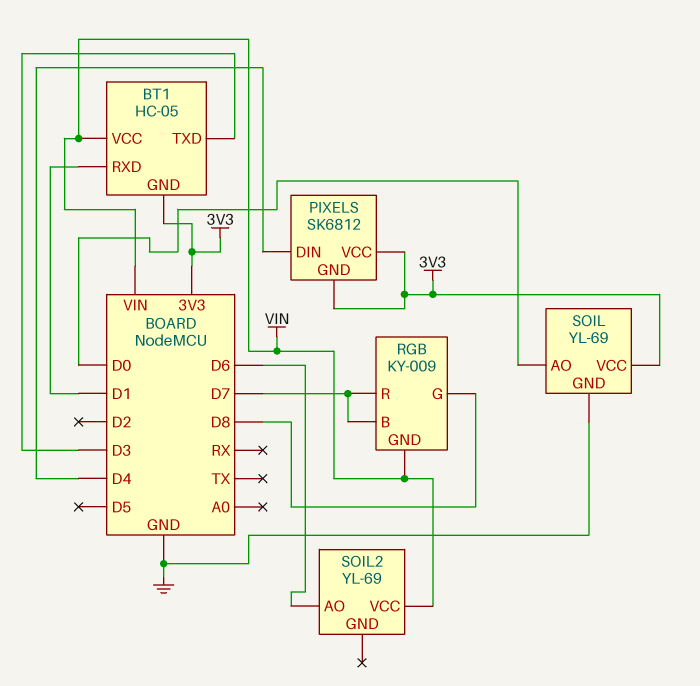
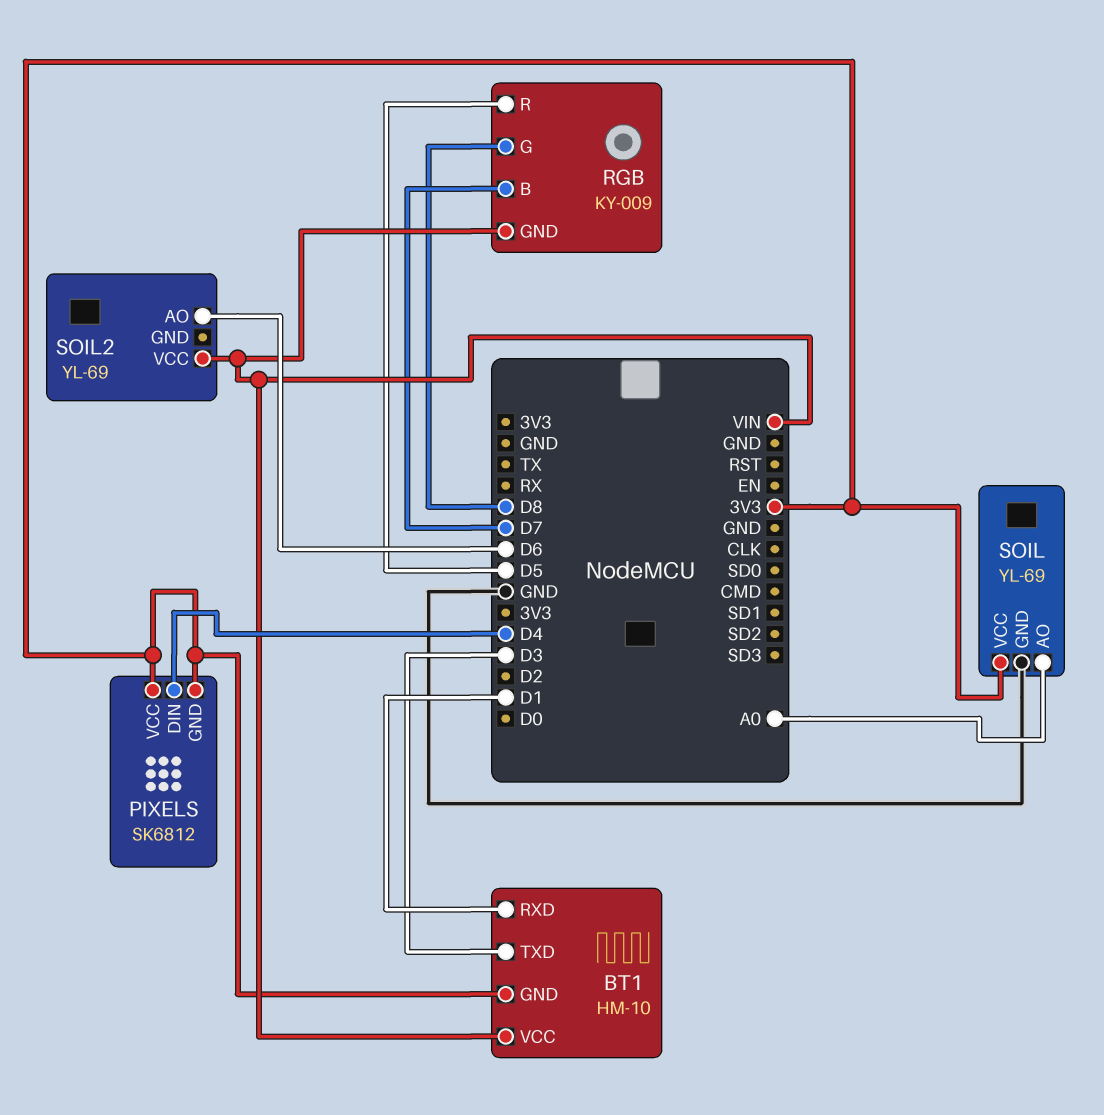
BT1: HC-05 -> HM-10
RGB pin R: D7 -> D5
SOIL pin AO: D0 -> A0

